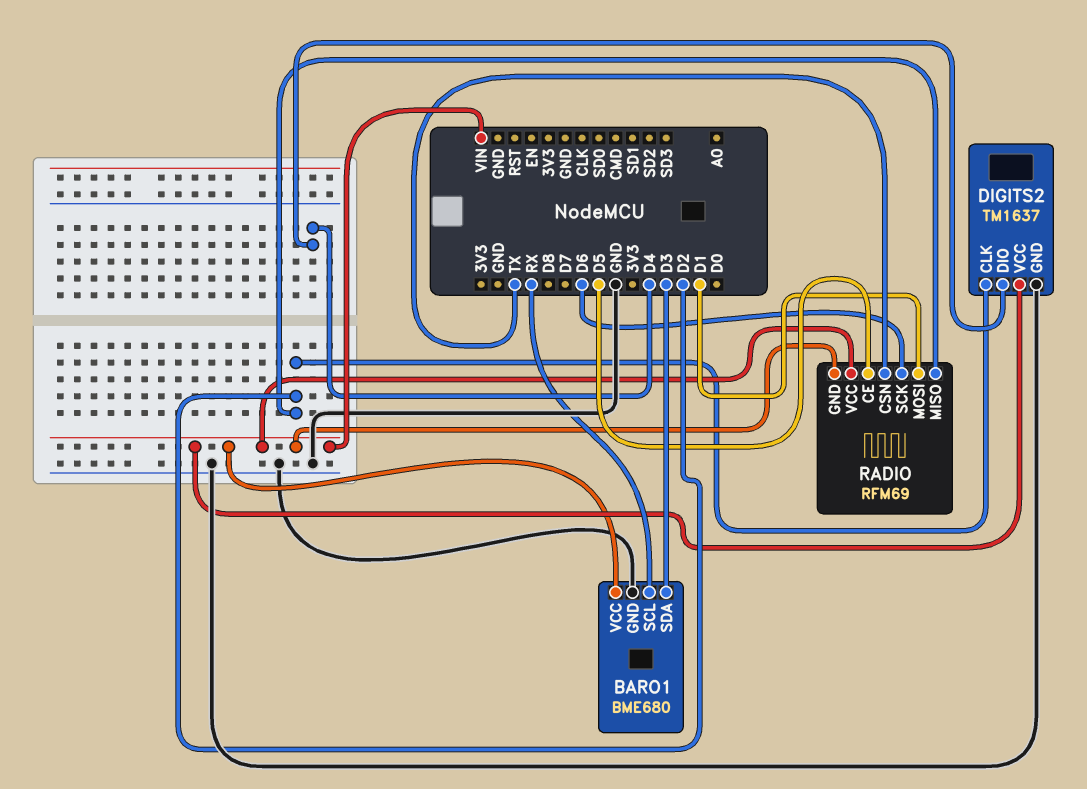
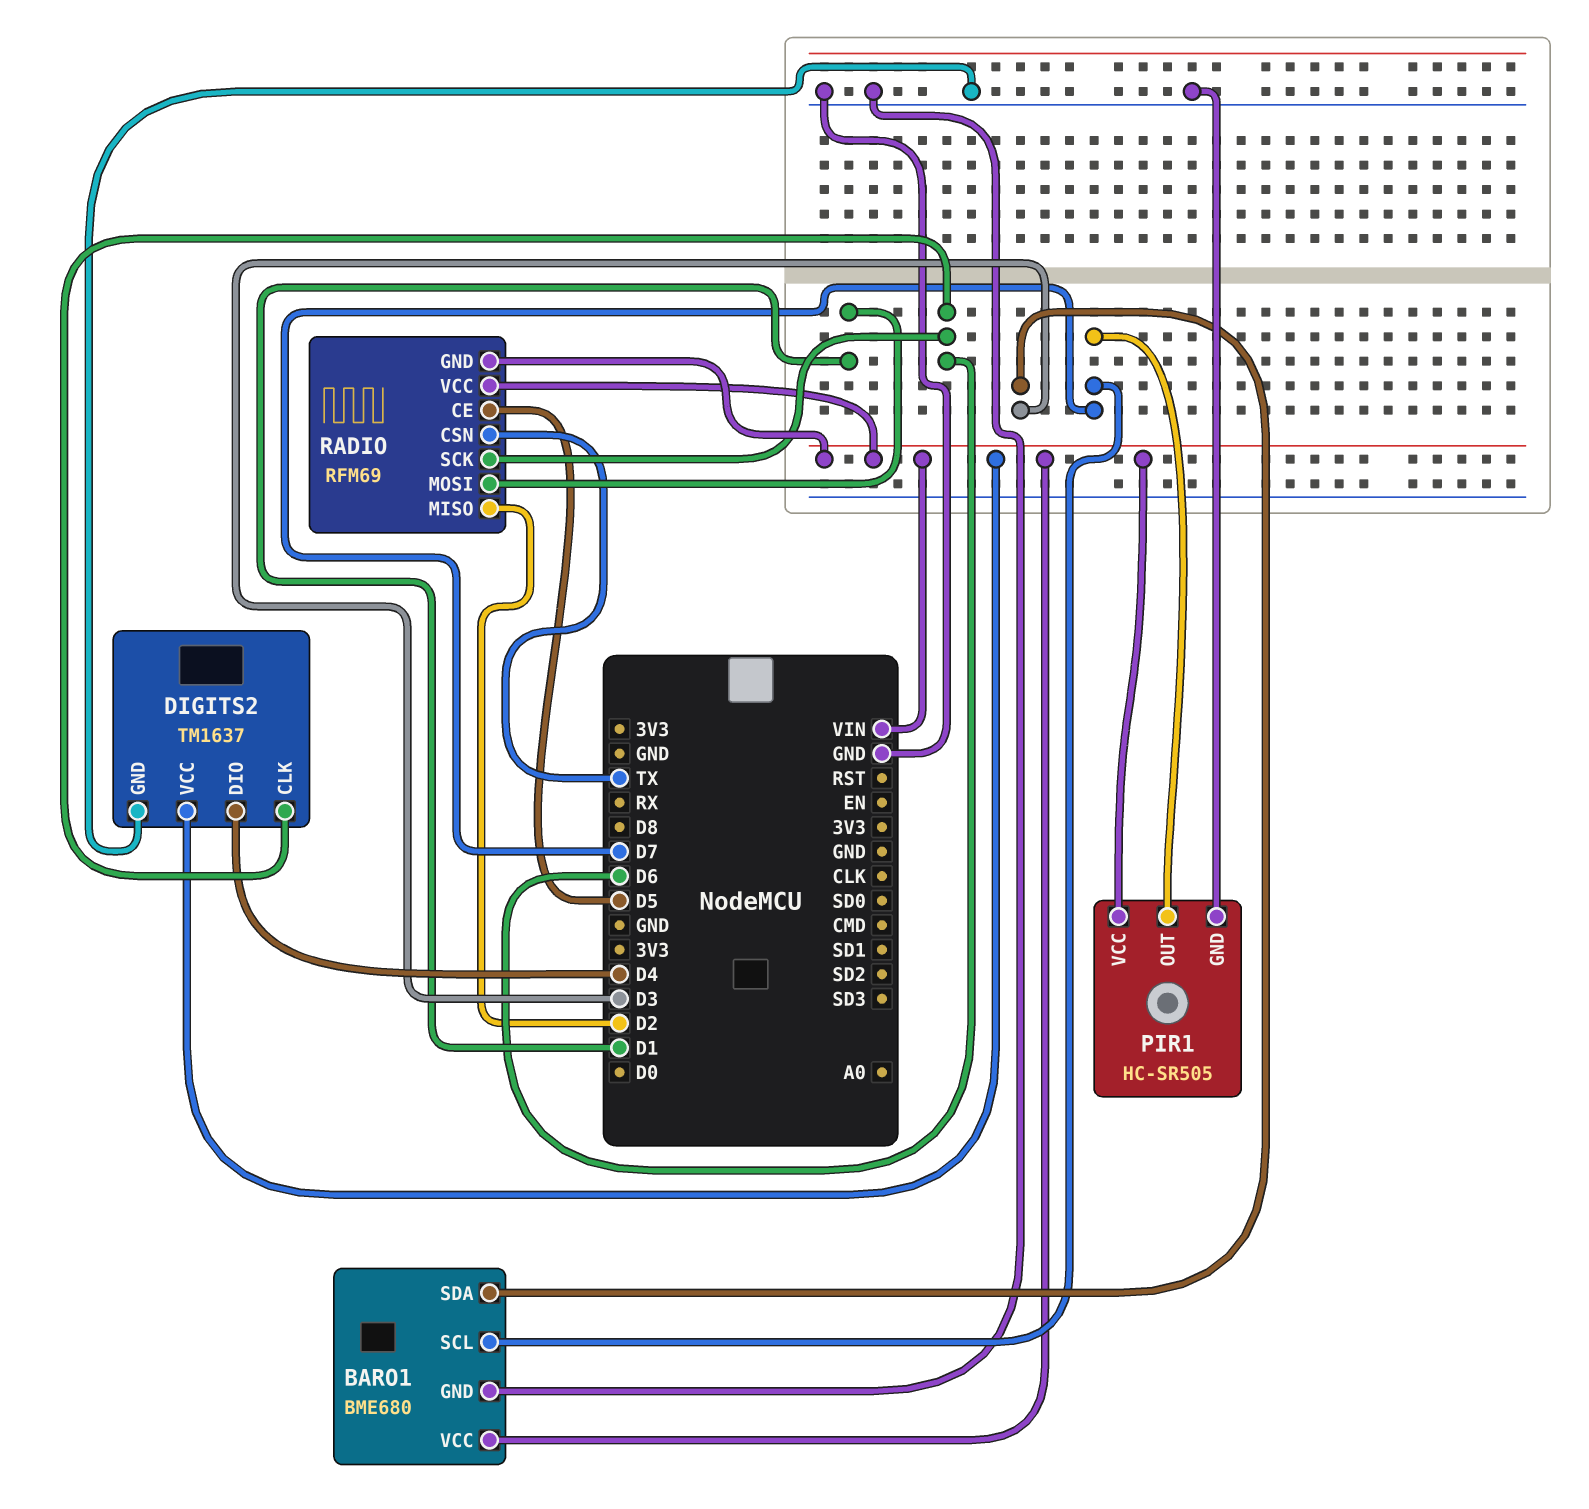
BARO1 pin SCL: RX -> D7
DIGITS2 pin CLK: D2 -> D6
PIR1: none -> HC-SR505
PIR1 pin GND: none -> GND
PIR1 pin OUT: none -> D7
PIR1 pin VCC: none -> VIN

